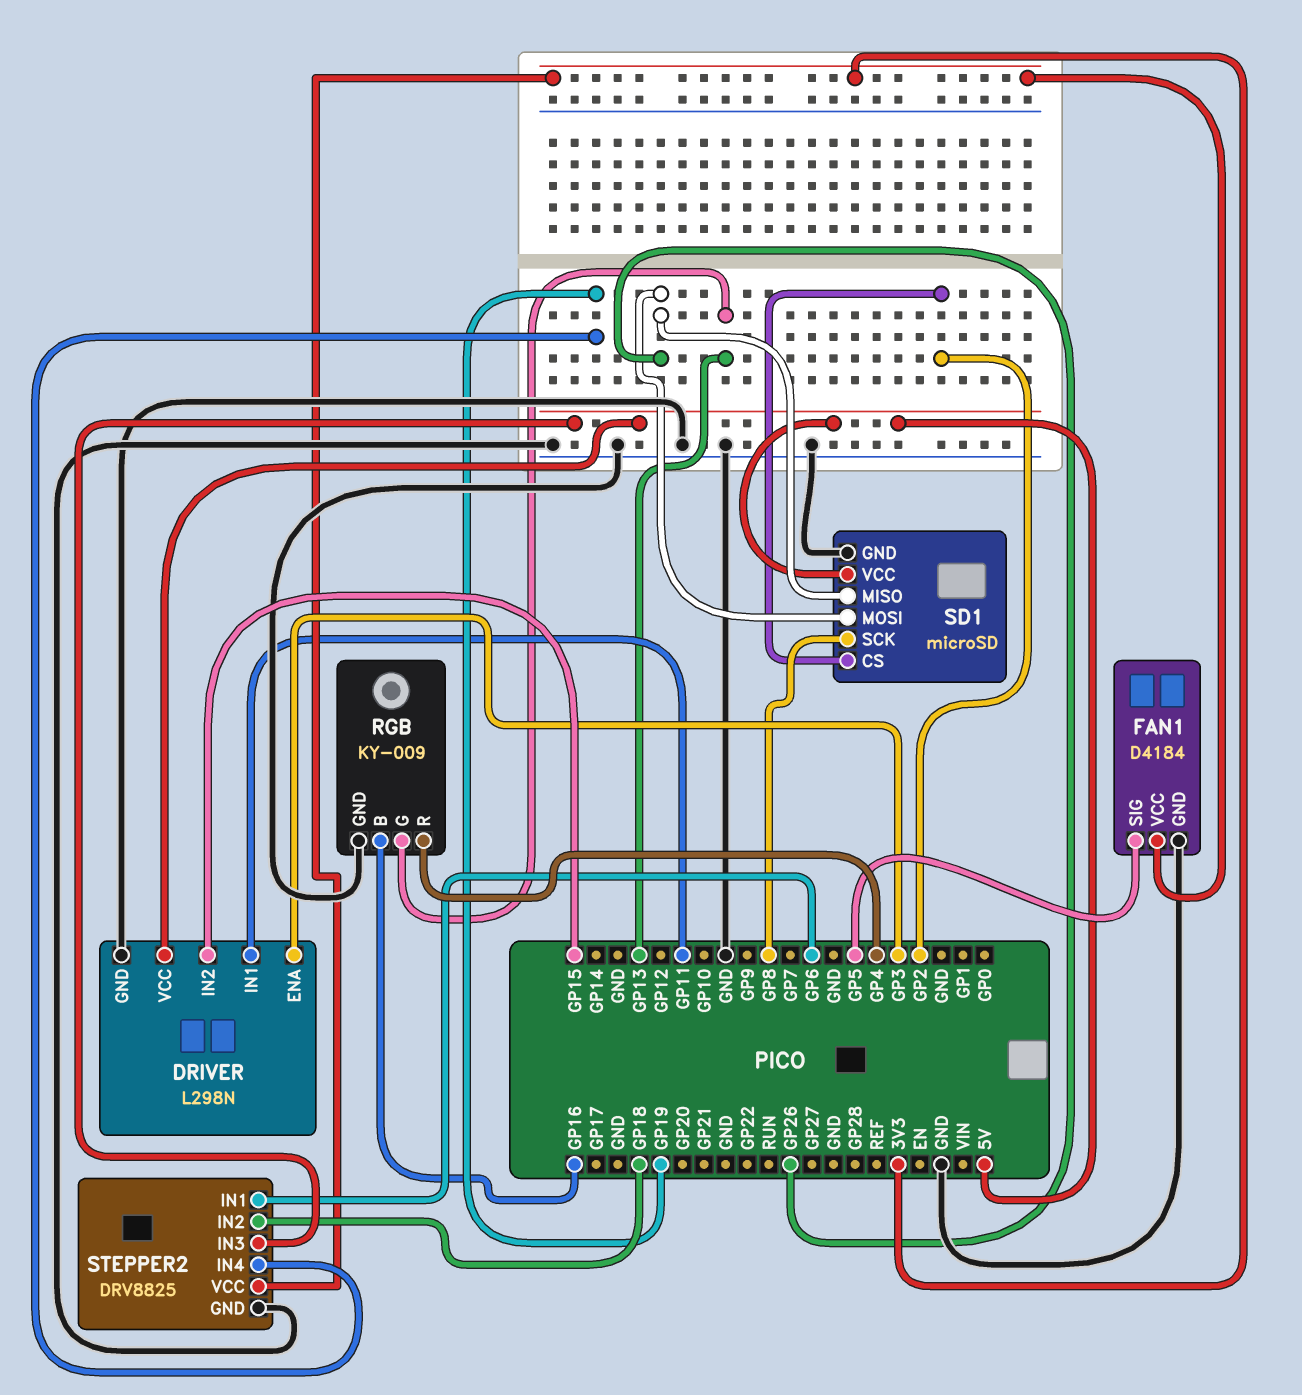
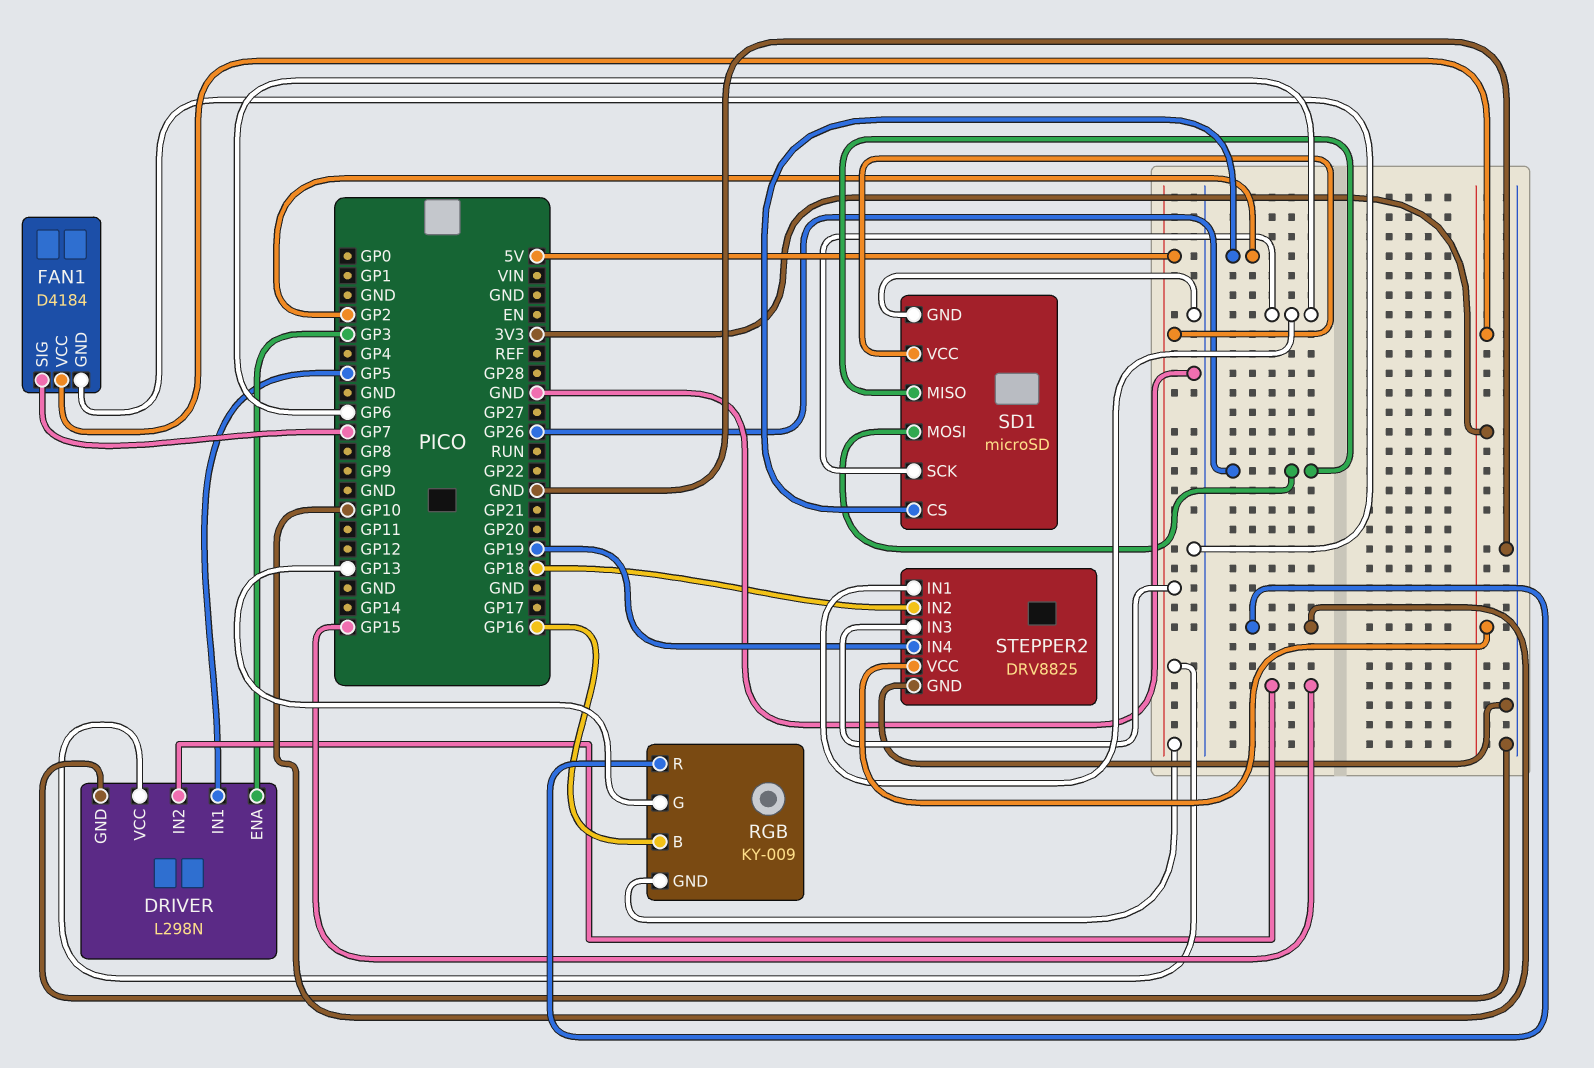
DRIVER pin IN1: GP11 -> GP5
FAN1 pin SIG: GP5 -> GP7
RGB pin GND: GND -> 5V
RGB pin R: GP4 -> GP10
SD1 pin SCK: GP8 -> GP6

